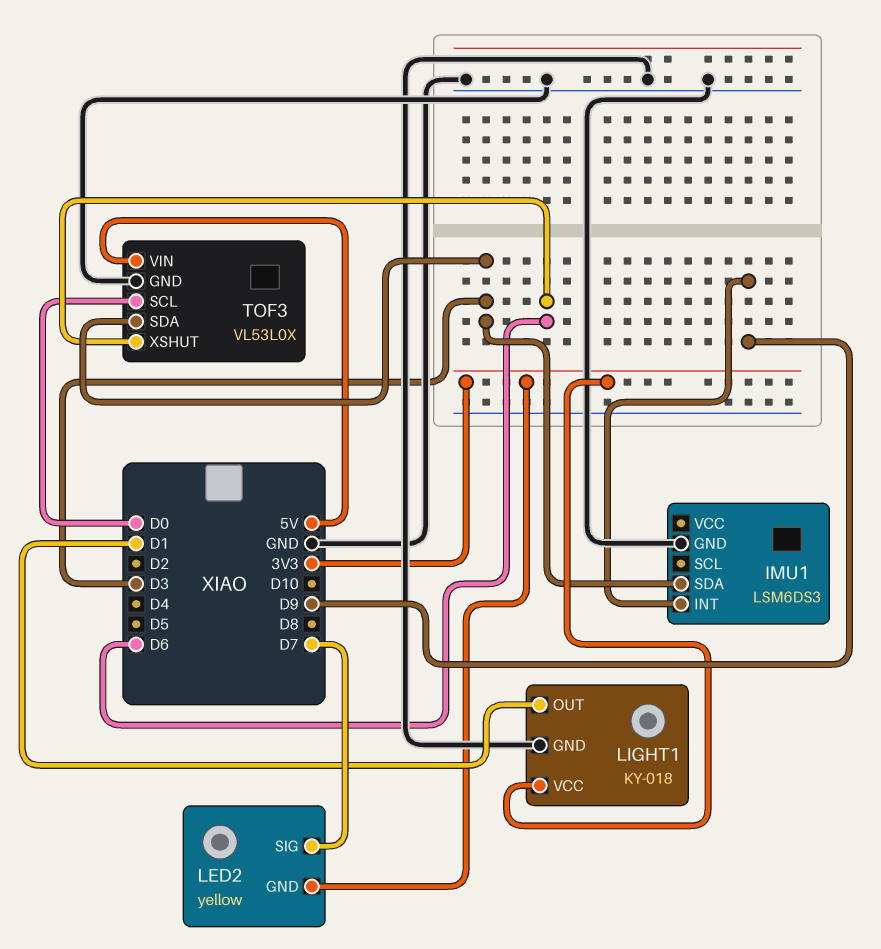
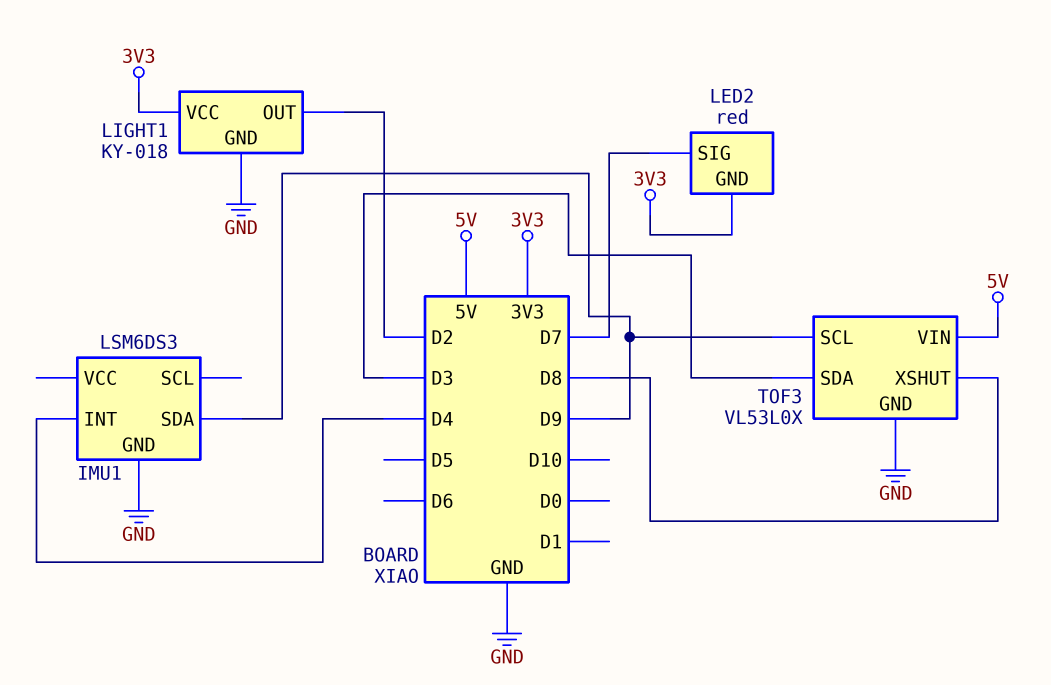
IMU1 pin INT: D9 -> D4
IMU1 pin SDA: D3 -> D9
LED2: yellow -> red
LIGHT1 pin OUT: D1 -> D2
TOF3 pin SCL: D0 -> D9
TOF3 pin XSHUT: D6 -> D8

